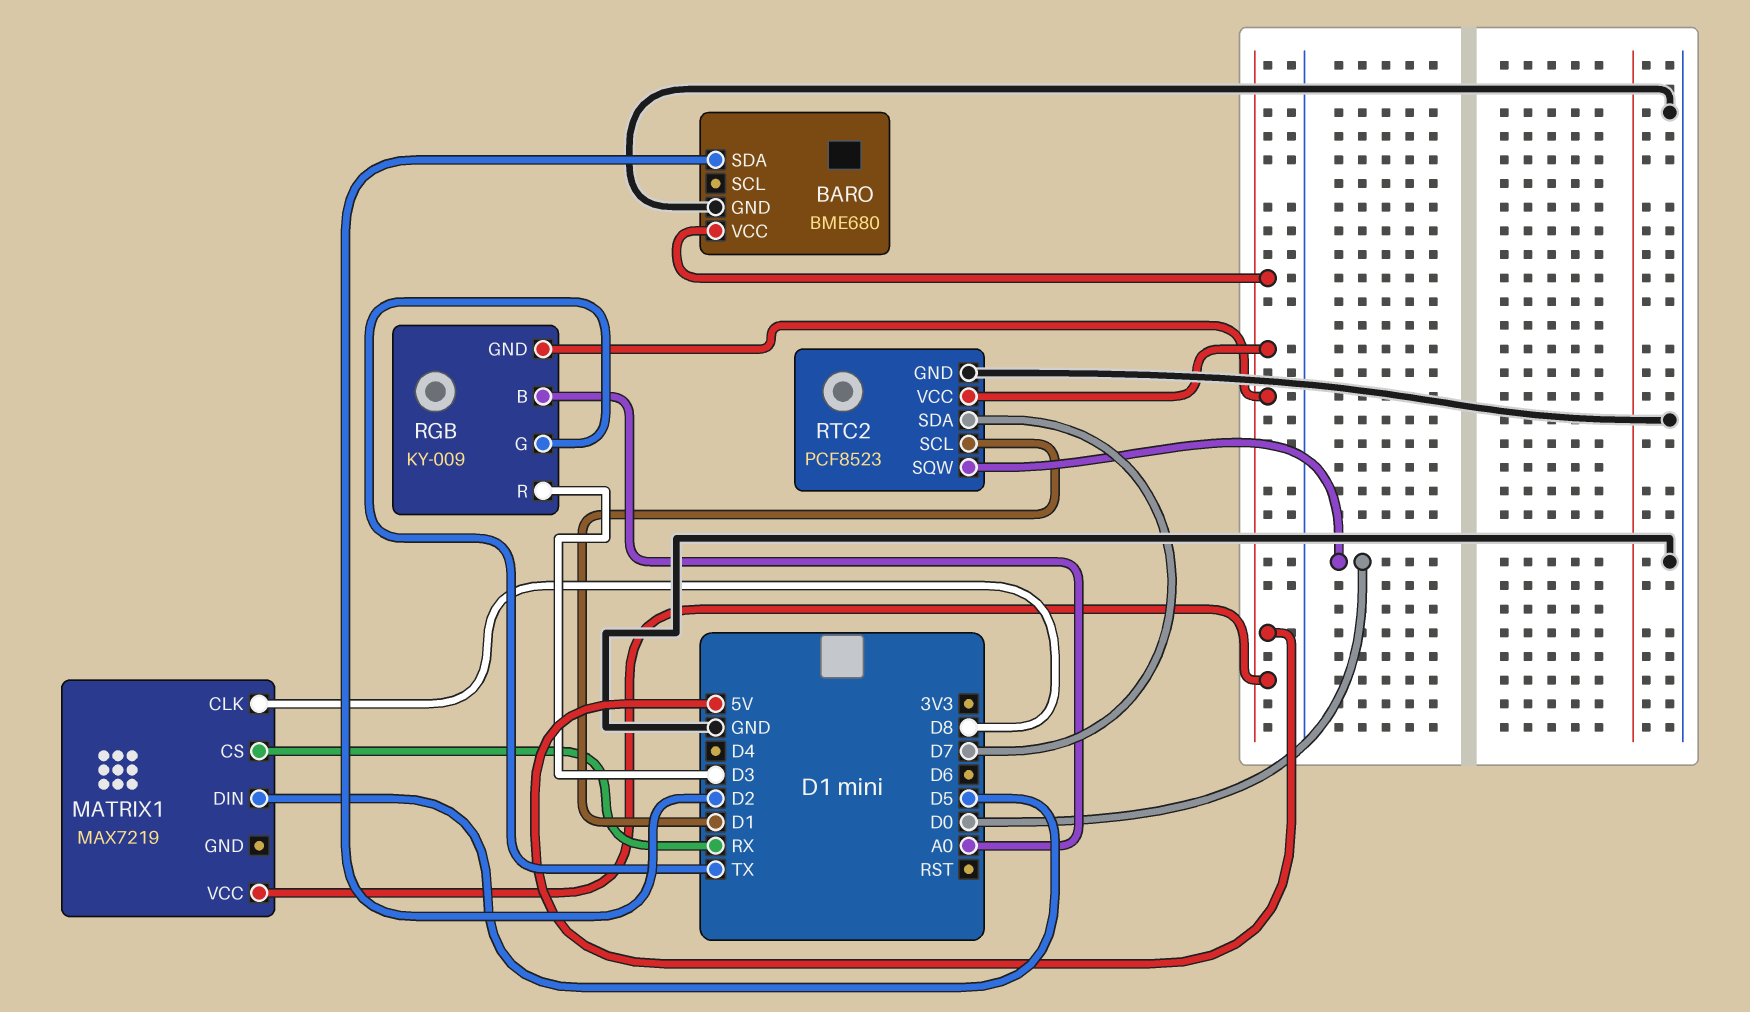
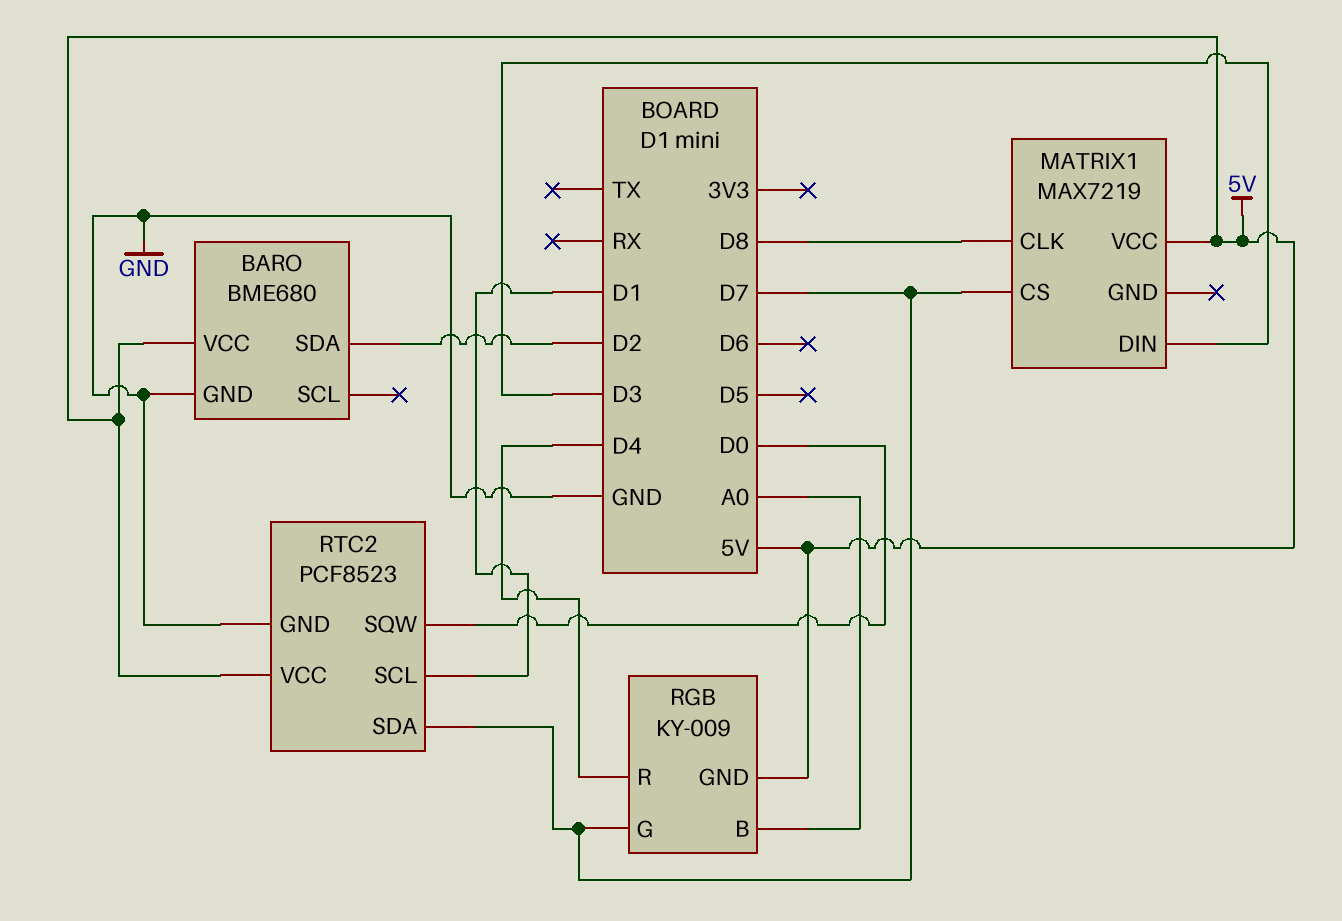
MATRIX1 pin CS: RX -> D7
MATRIX1 pin DIN: D5 -> D3
RGB pin G: TX -> D7
RGB pin R: D3 -> D4

